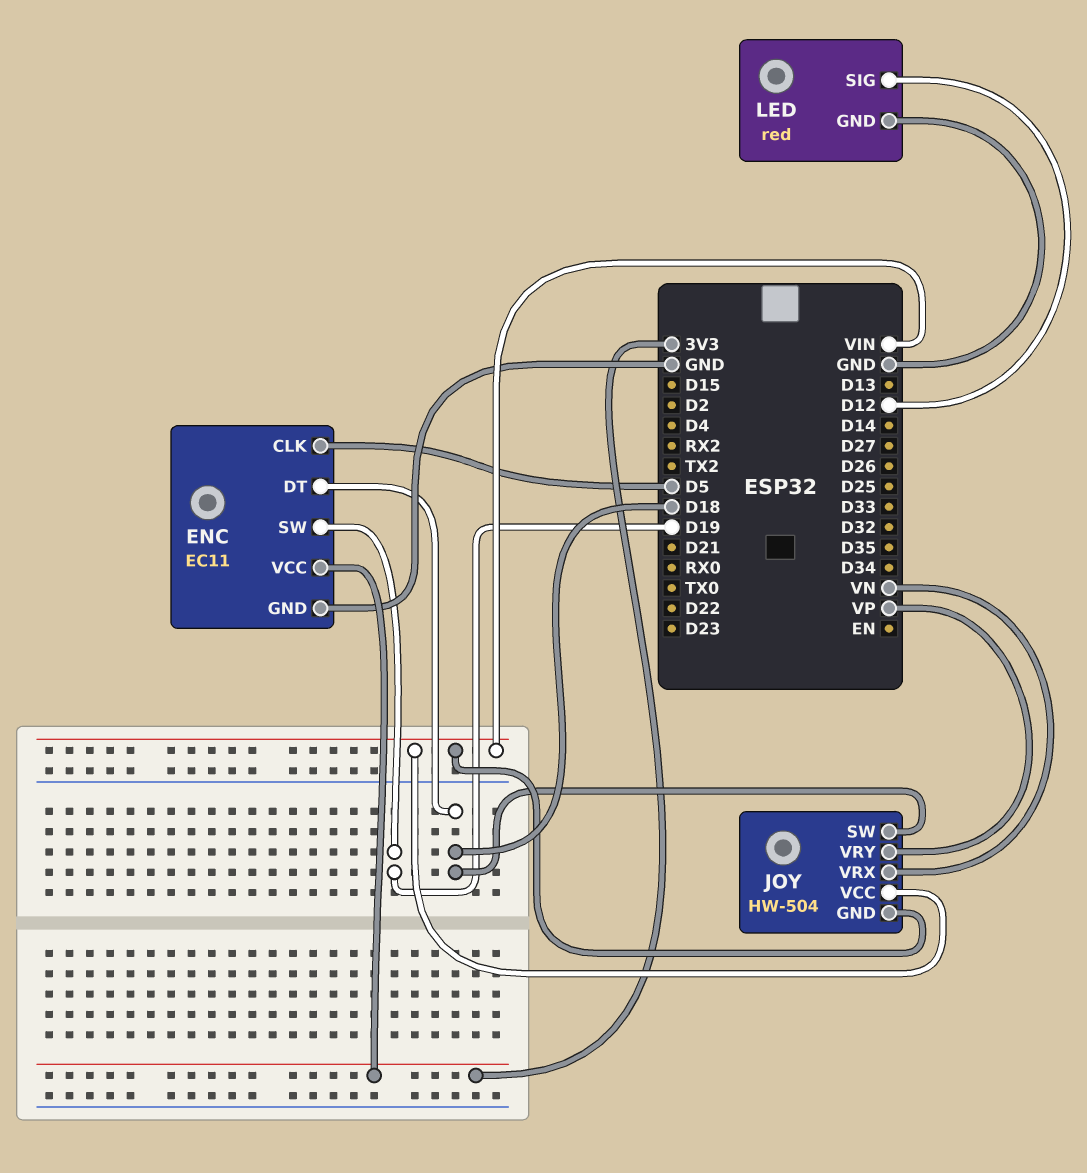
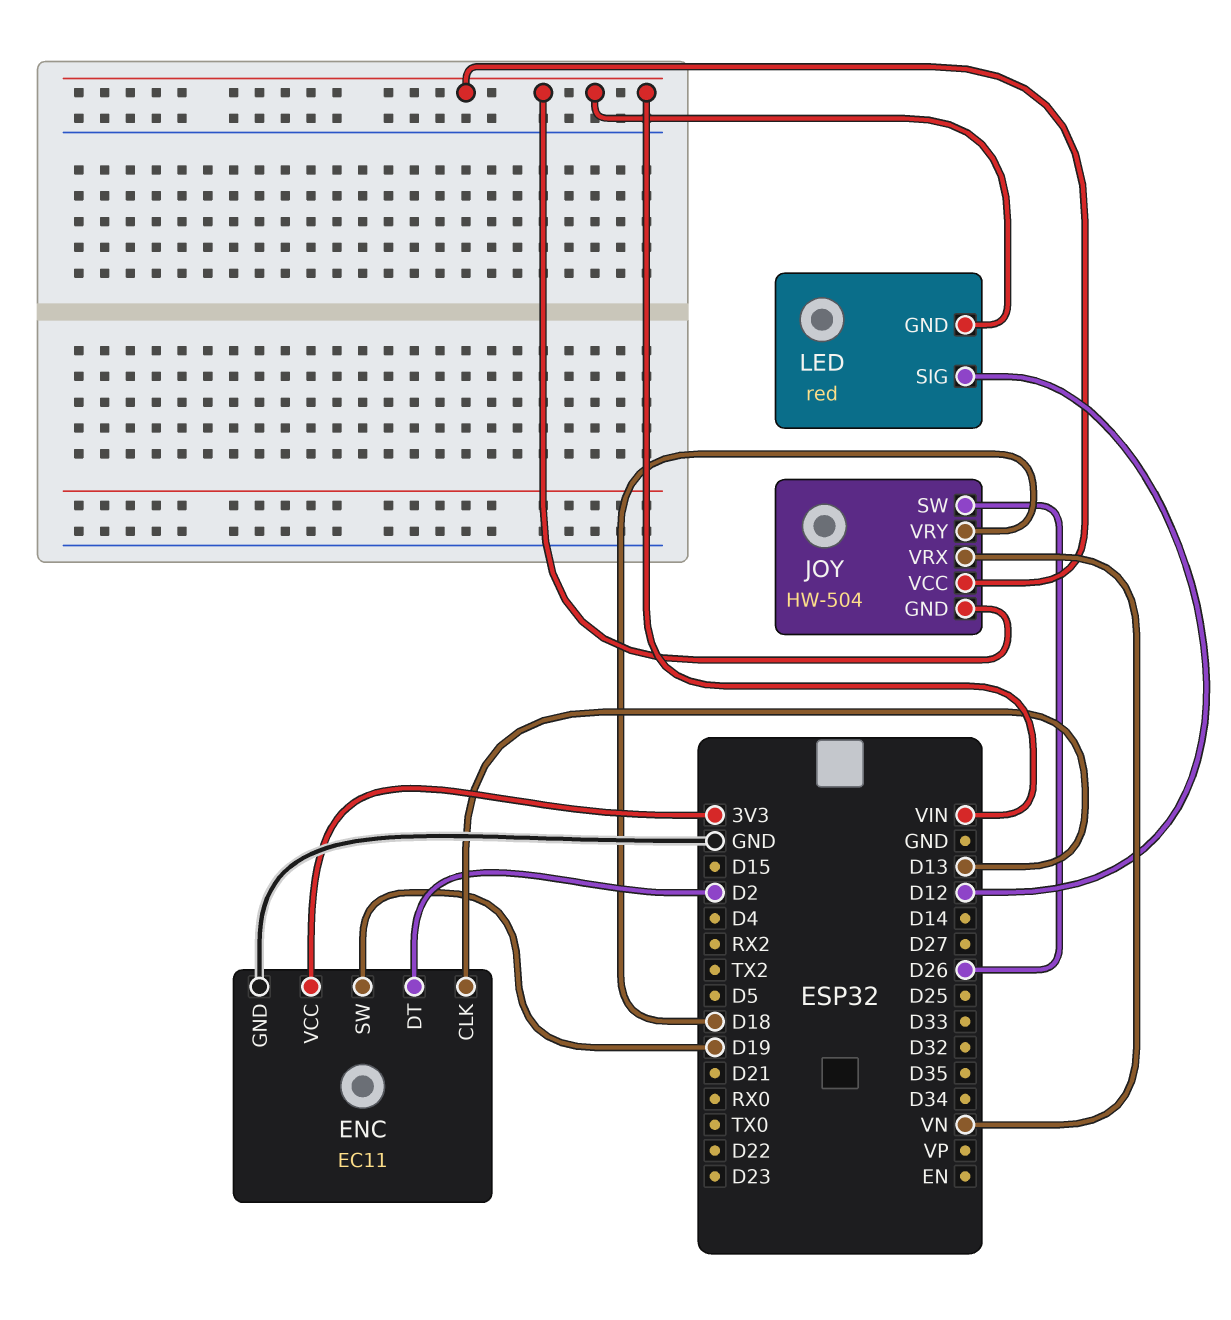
ENC pin CLK: D5 -> D13
ENC pin DT: D18 -> D2
JOY pin SW: D18 -> D26
JOY pin VRY: VP -> D18
LED pin GND: GND -> VIN

